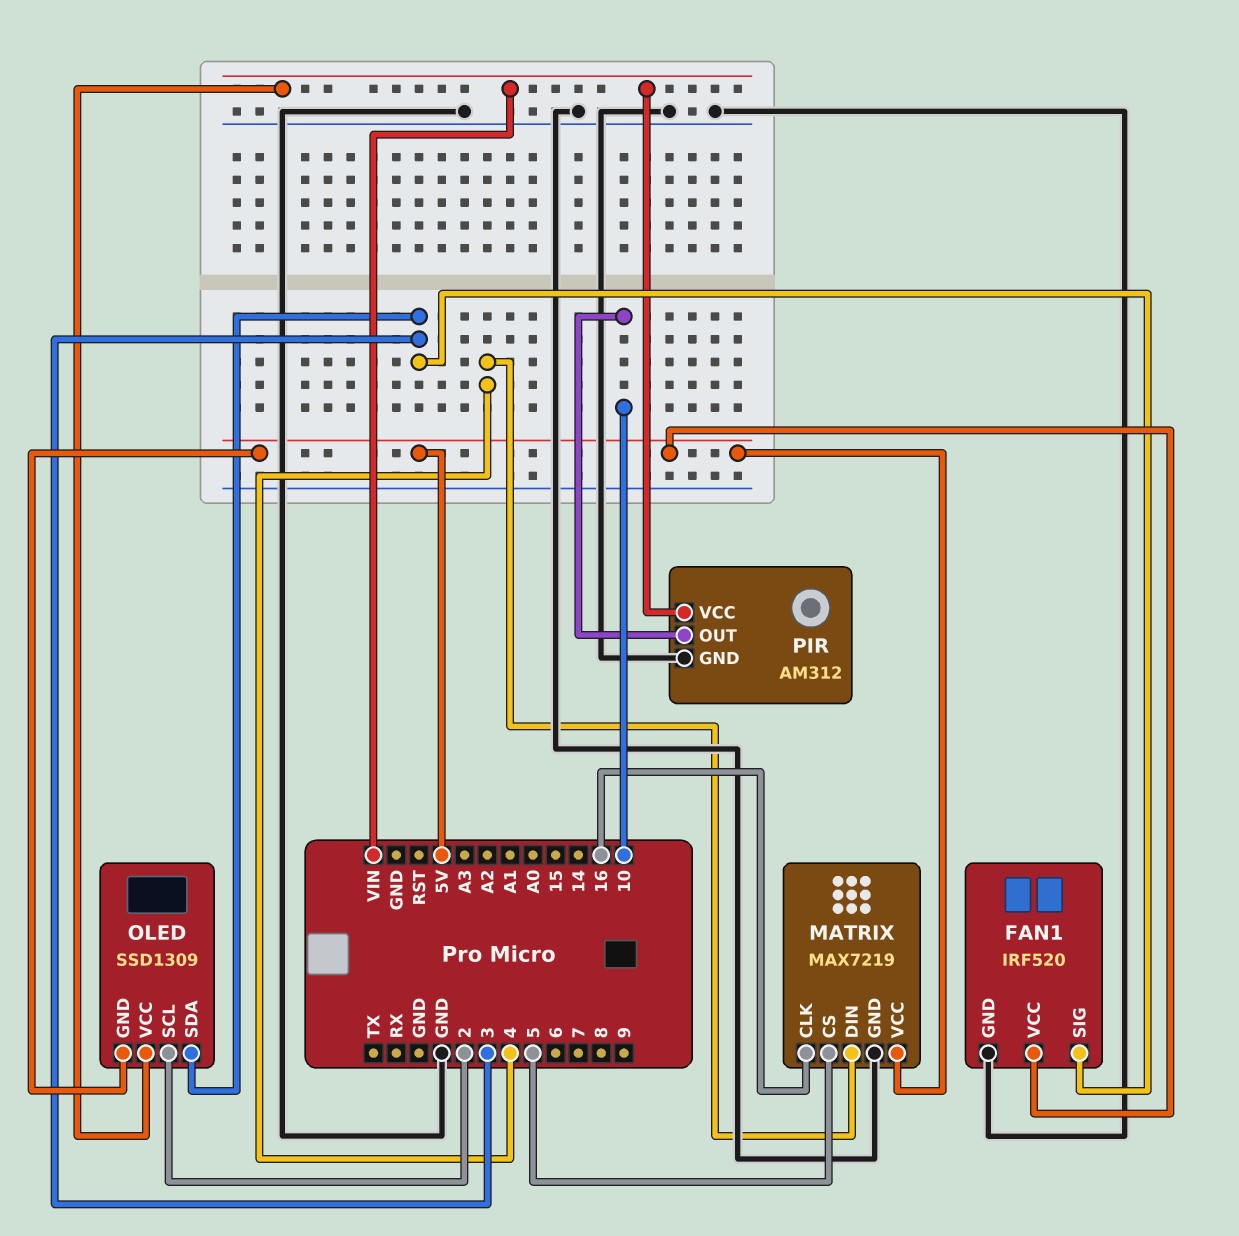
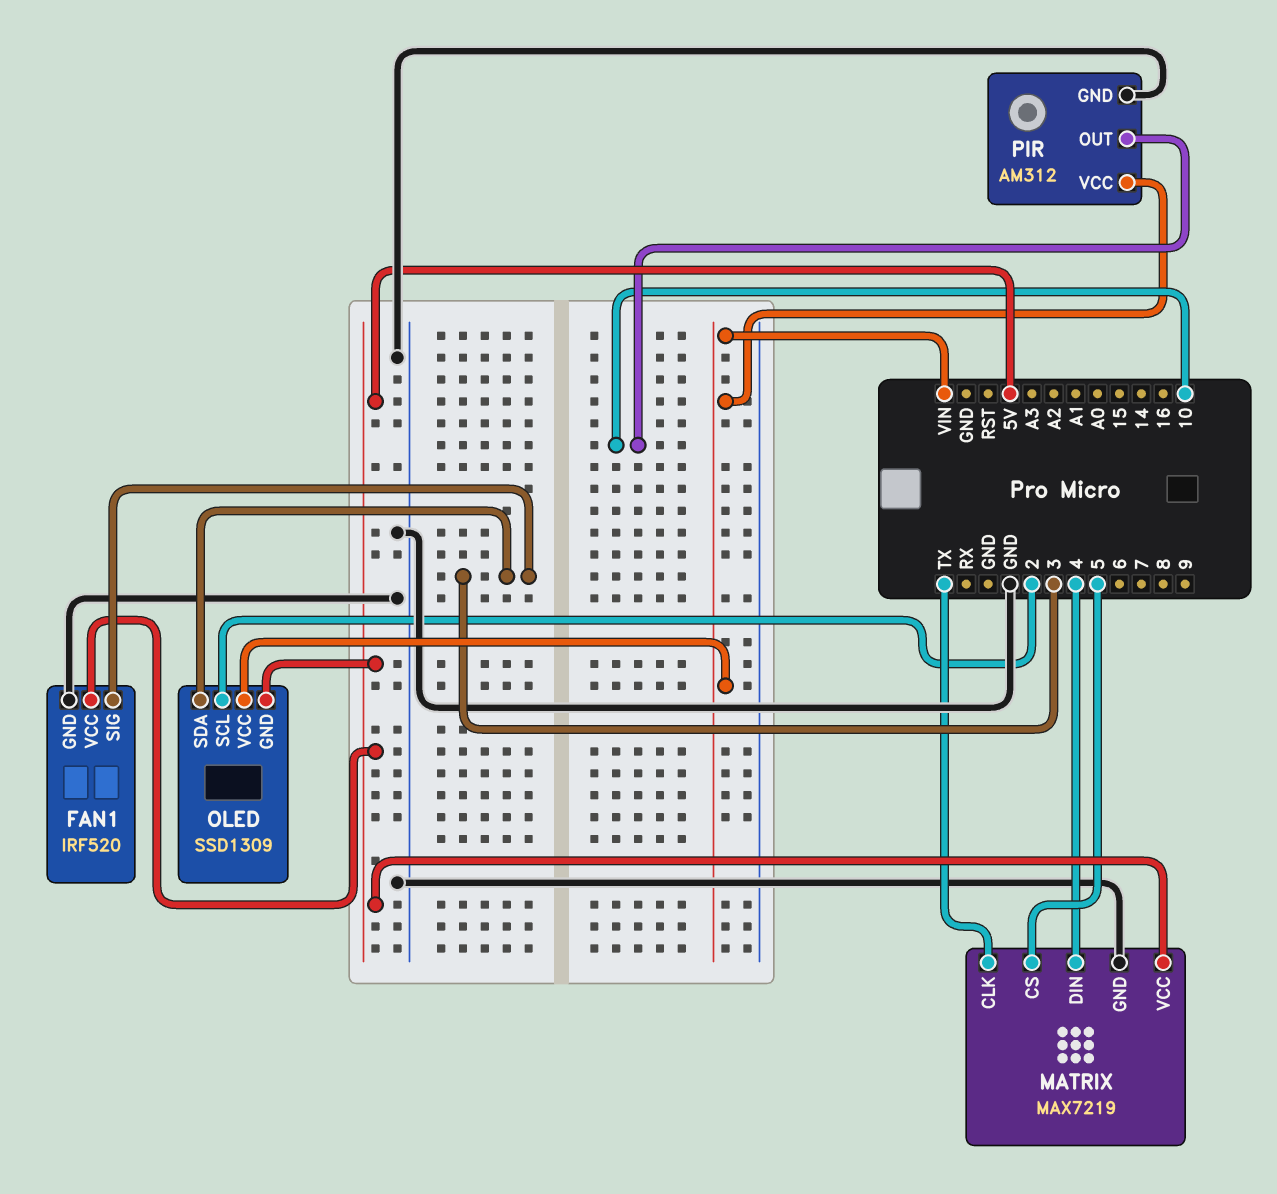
MATRIX pin CLK: 16 -> TX

